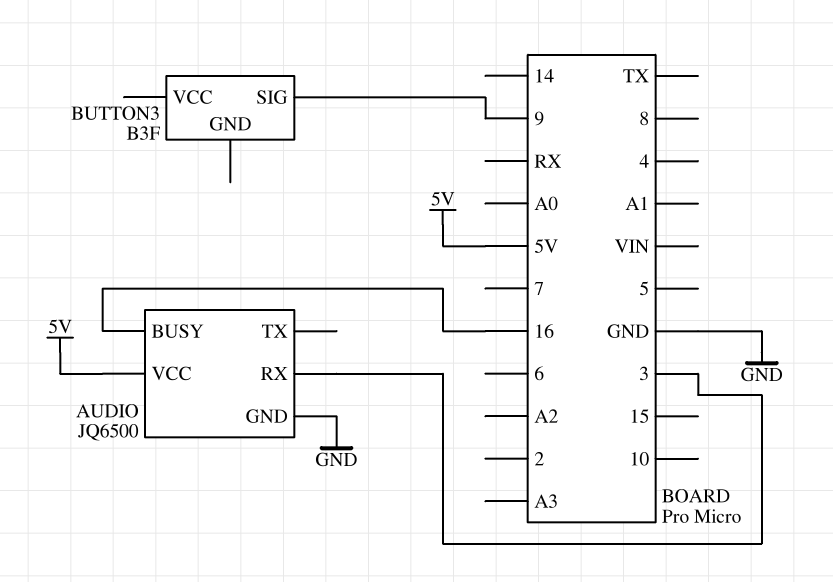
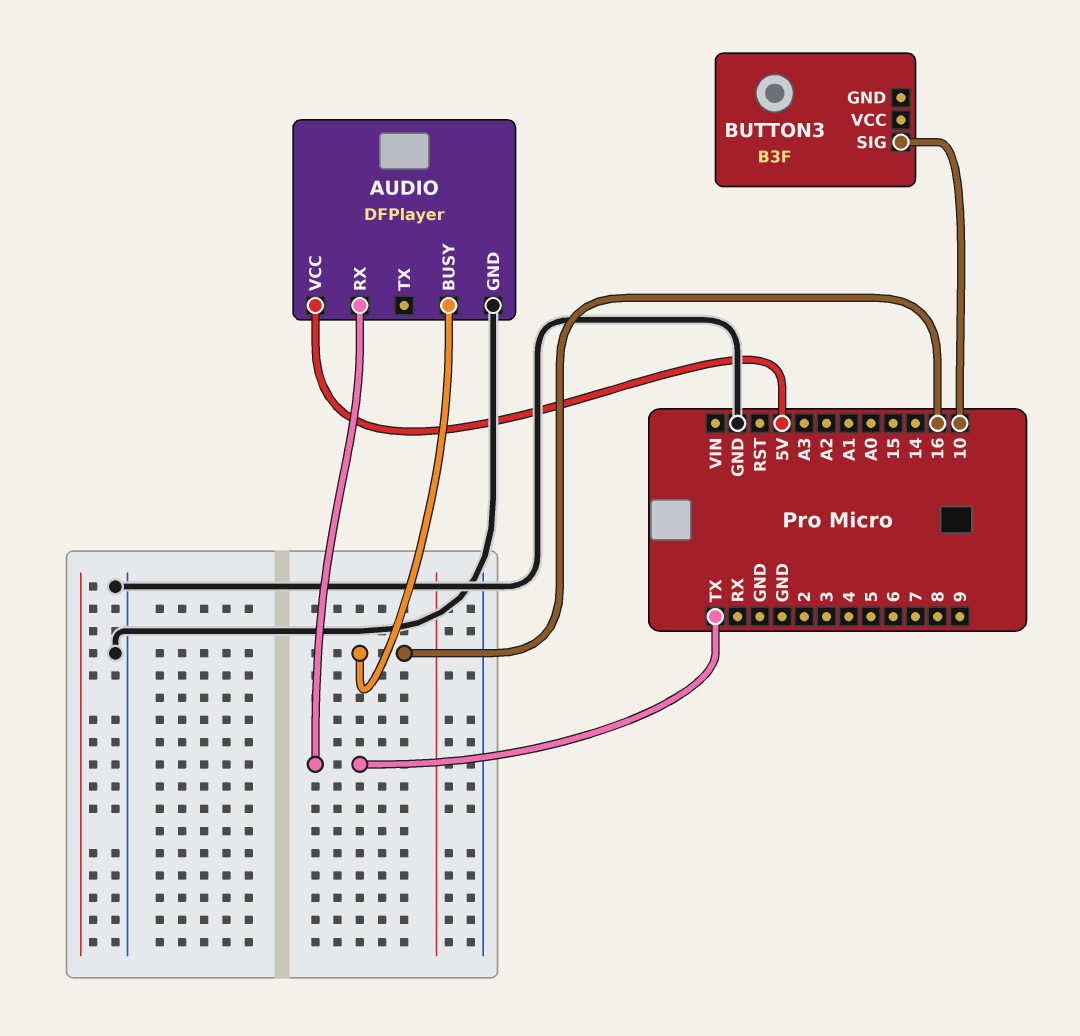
AUDIO: JQ6500 -> DFPlayer
AUDIO pin RX: 3 -> TX
BUTTON3 pin SIG: 9 -> 10

